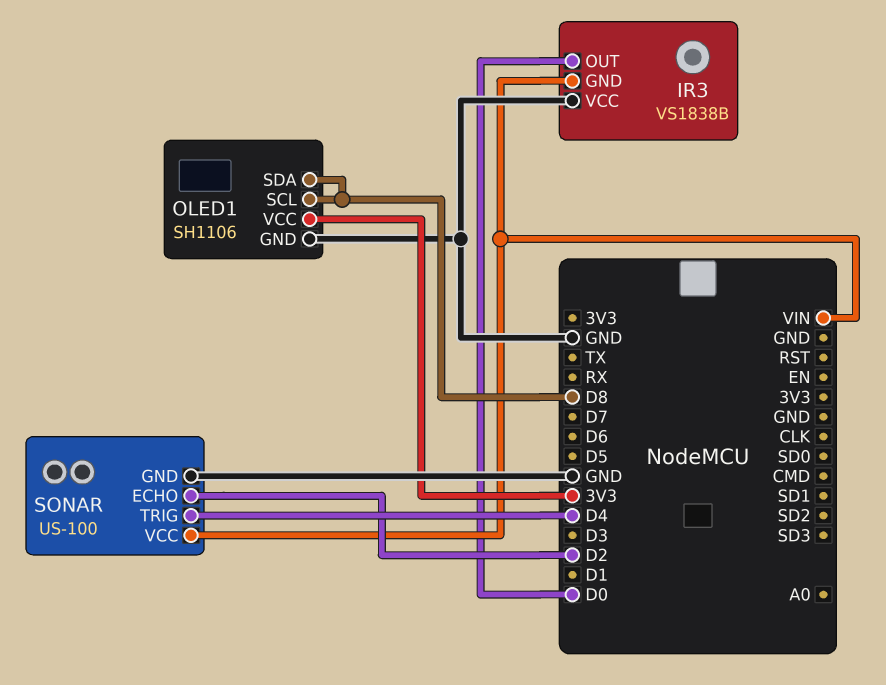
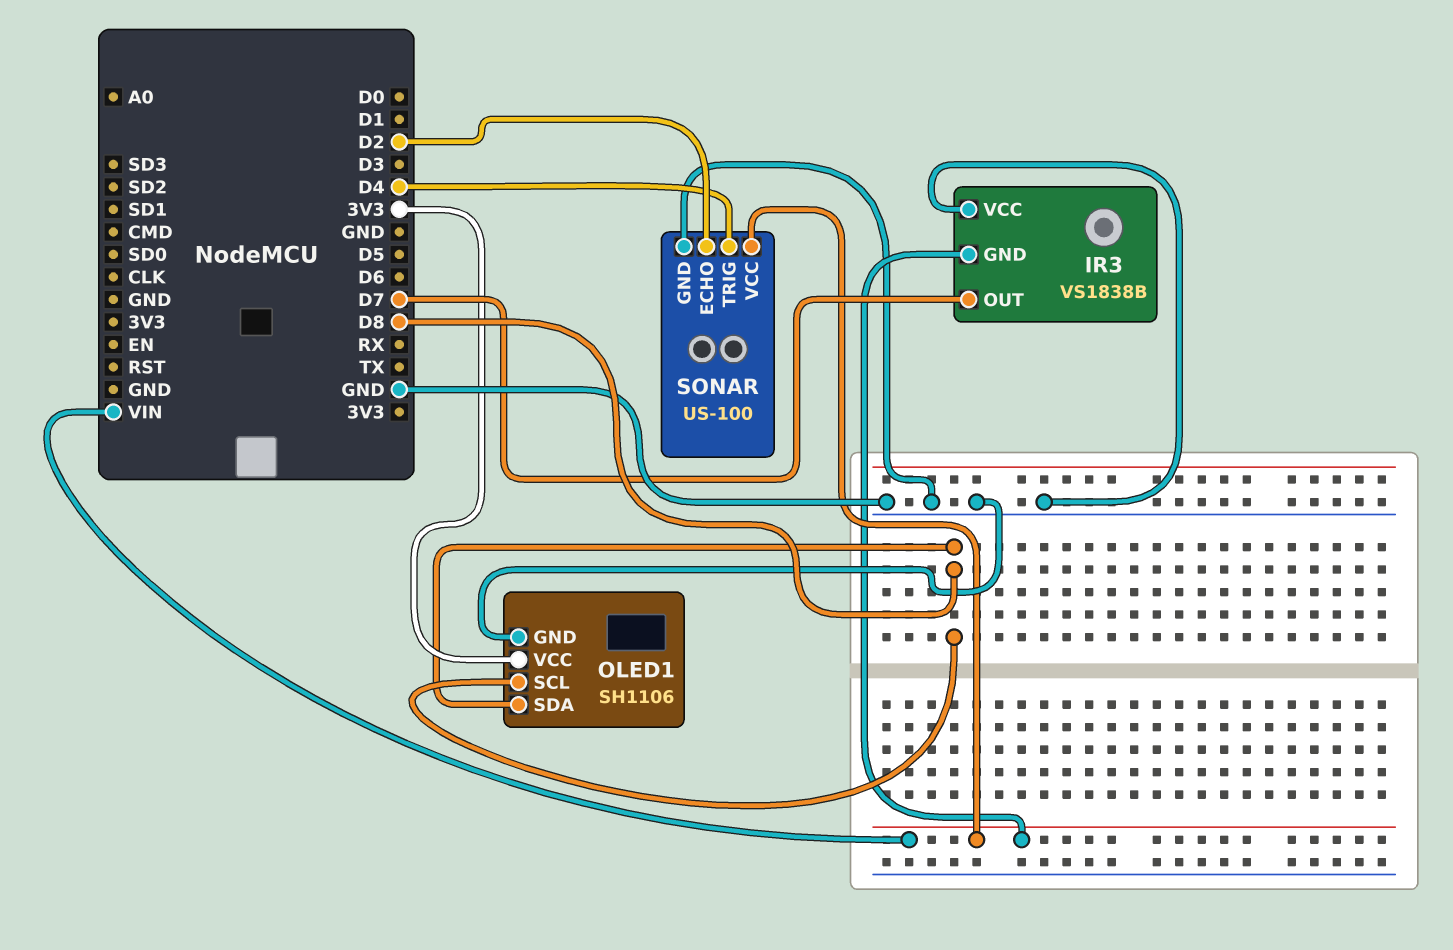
IR3 pin OUT: D0 -> D7

